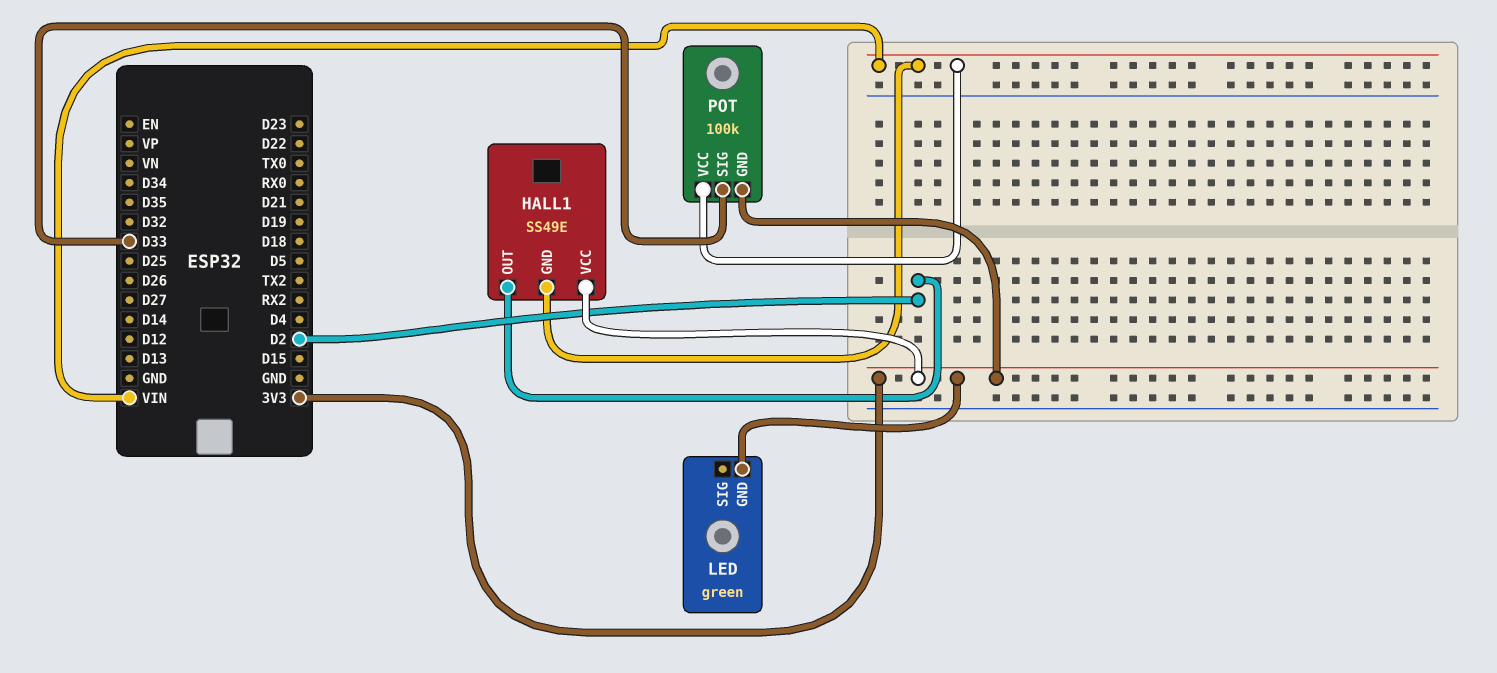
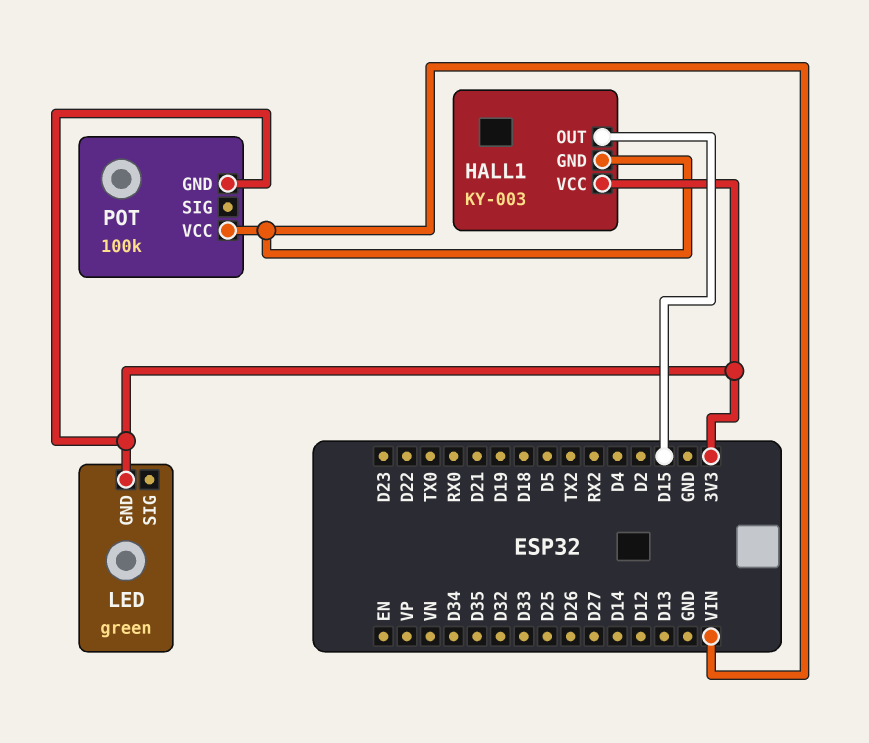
HALL1: SS49E -> KY-003
HALL1 pin OUT: D2 -> D15
POT pin SIG: D33 -> none

